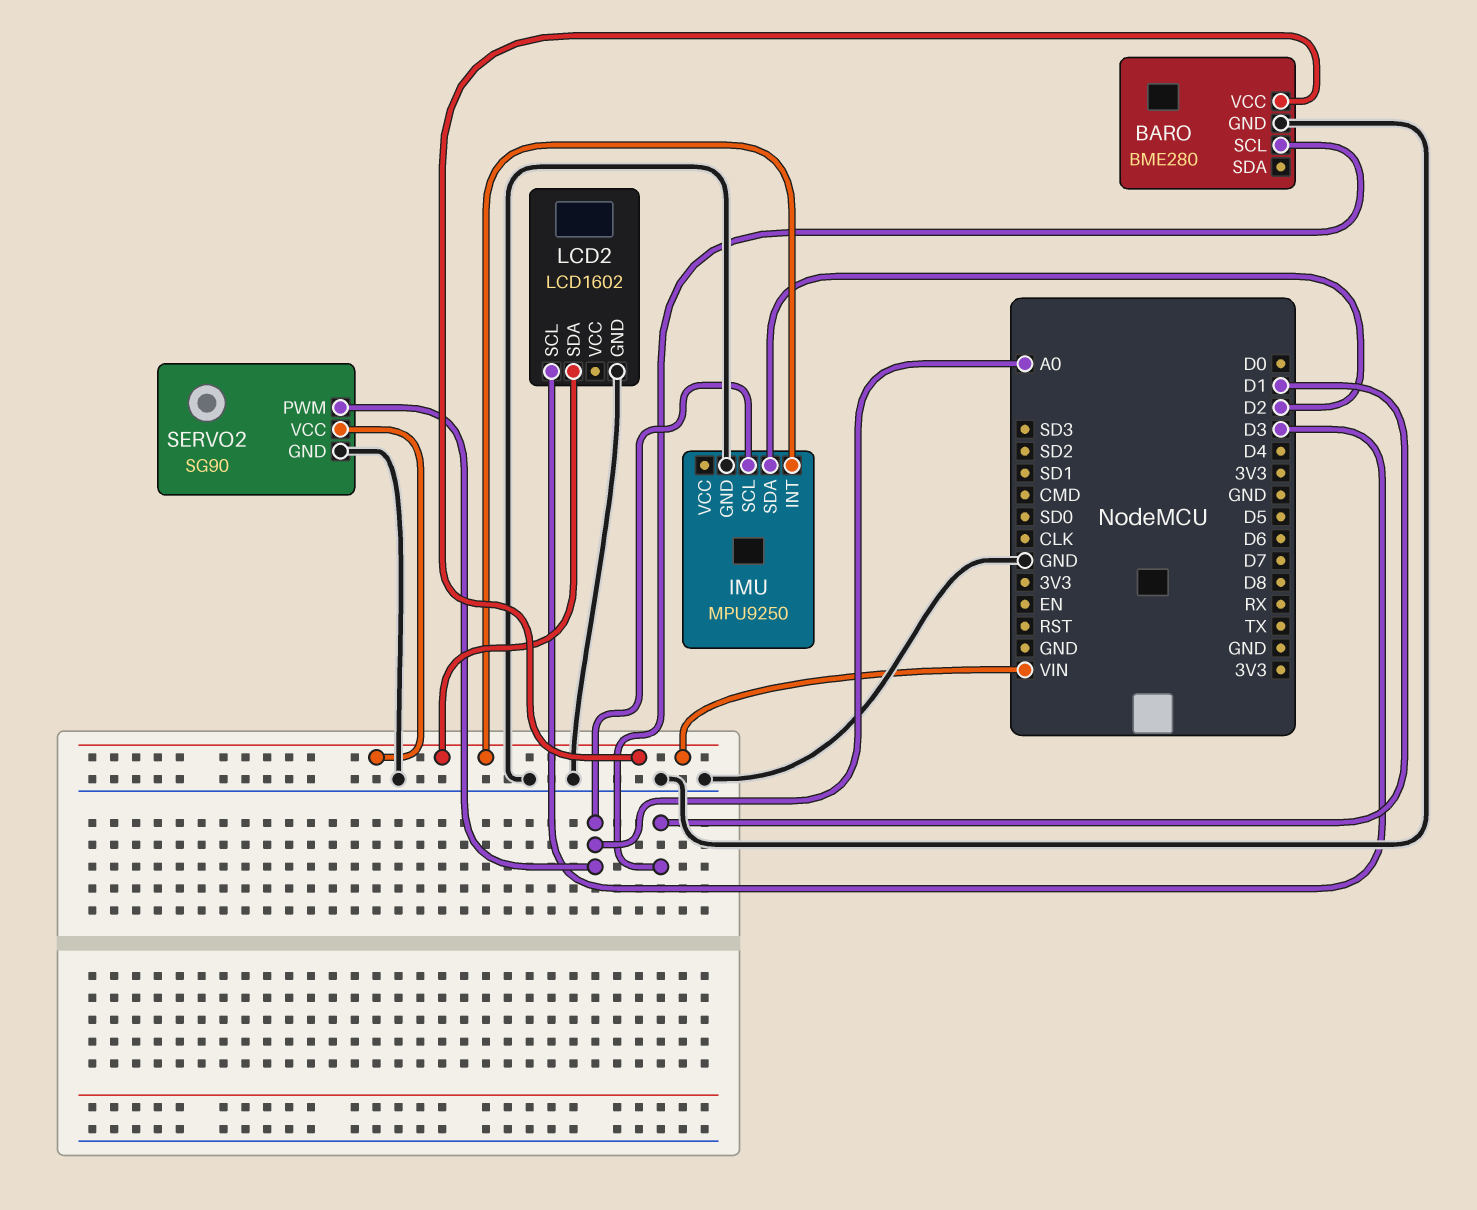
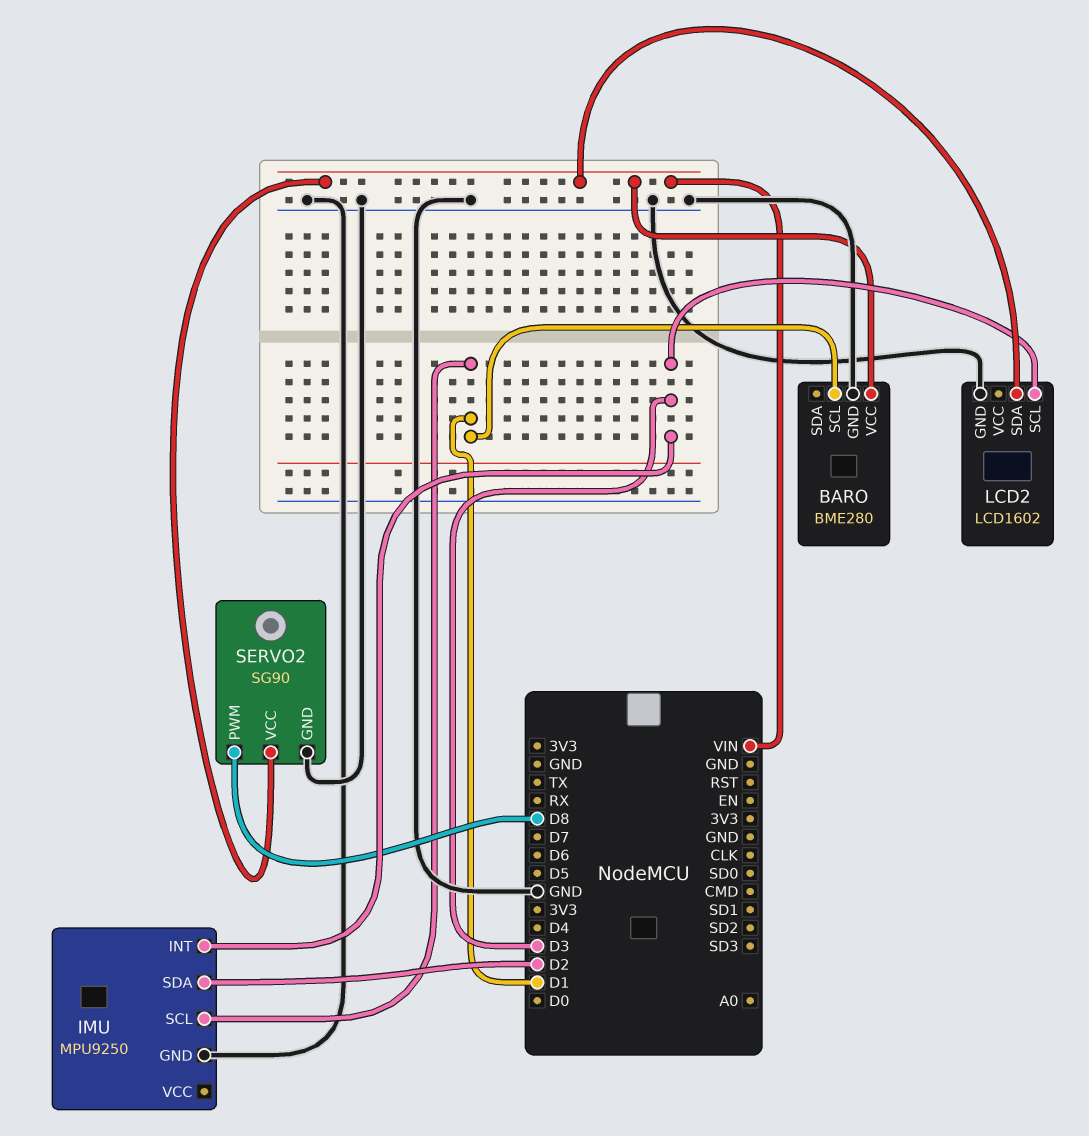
IMU pin INT: VIN -> D3
IMU pin SCL: A0 -> D1
SERVO2 pin PWM: A0 -> D8

